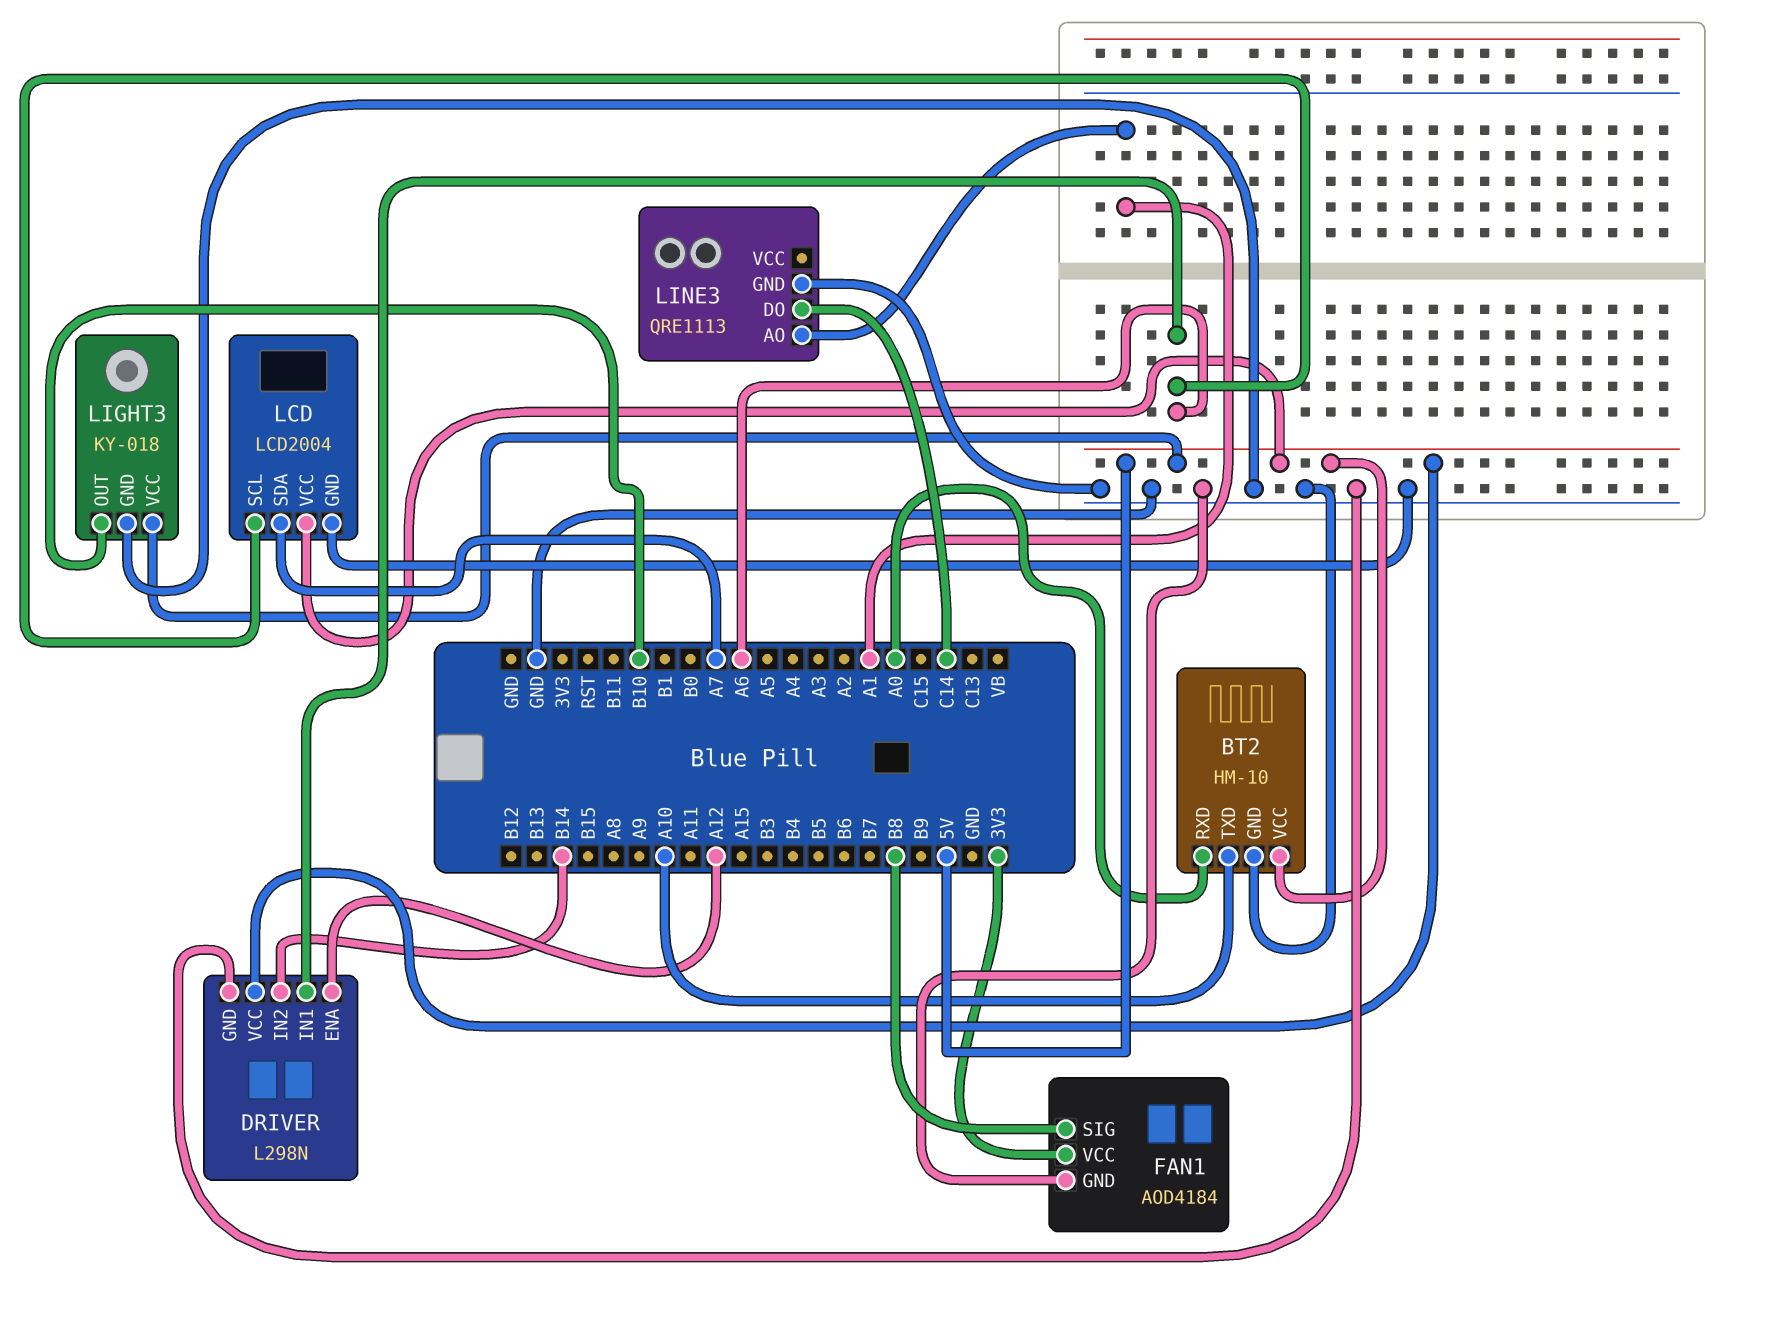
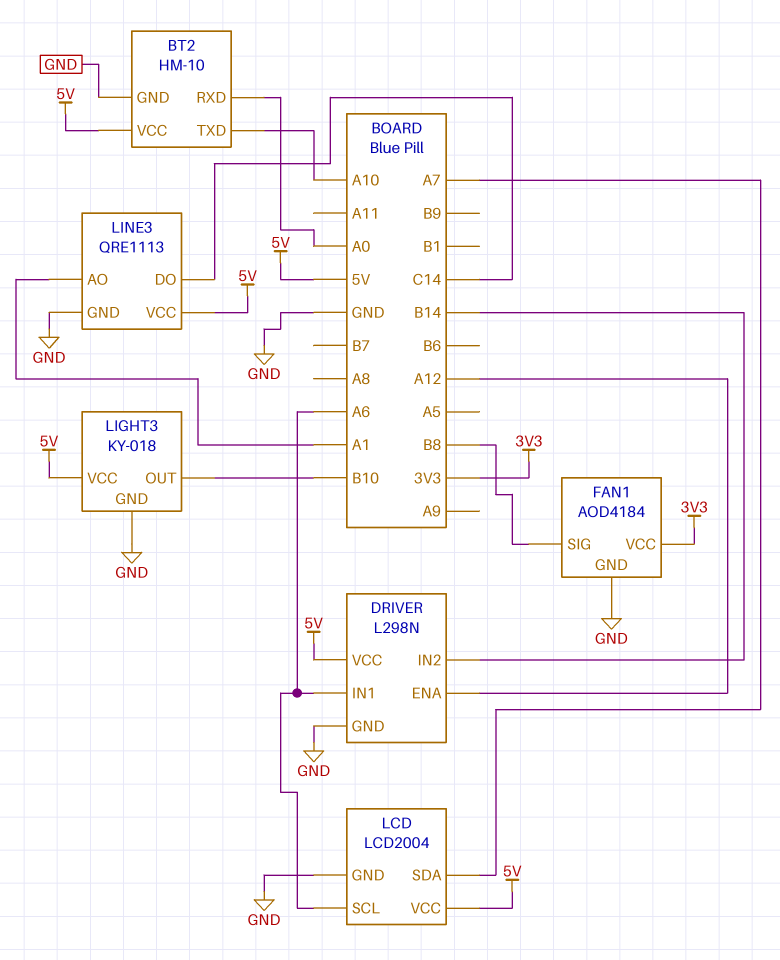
LINE3 pin VCC: none -> 5V

